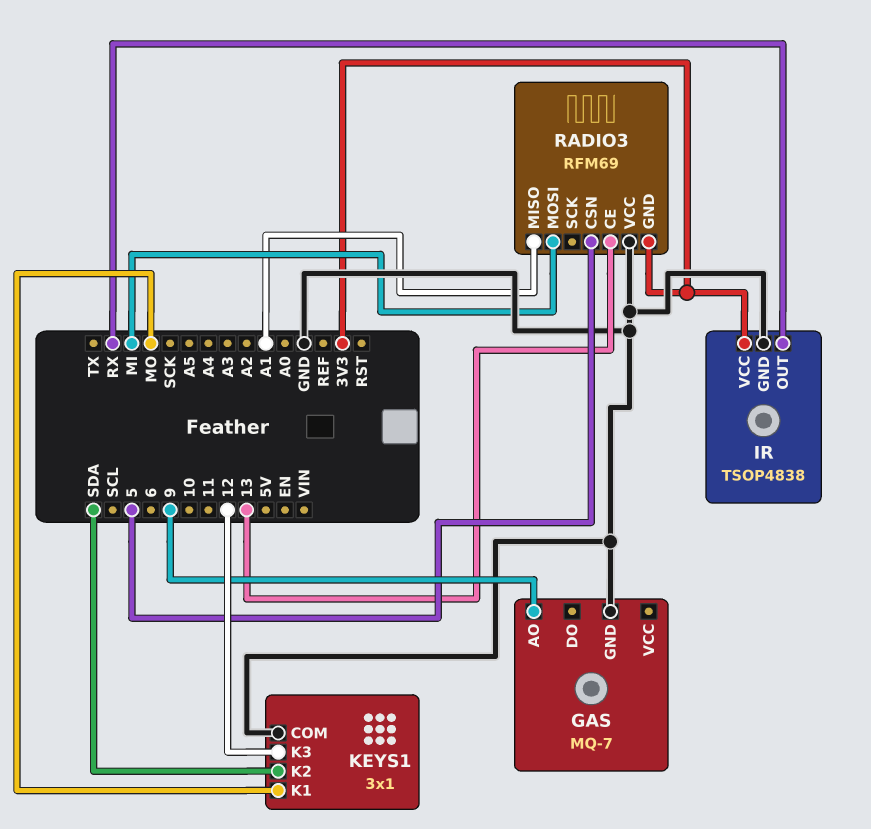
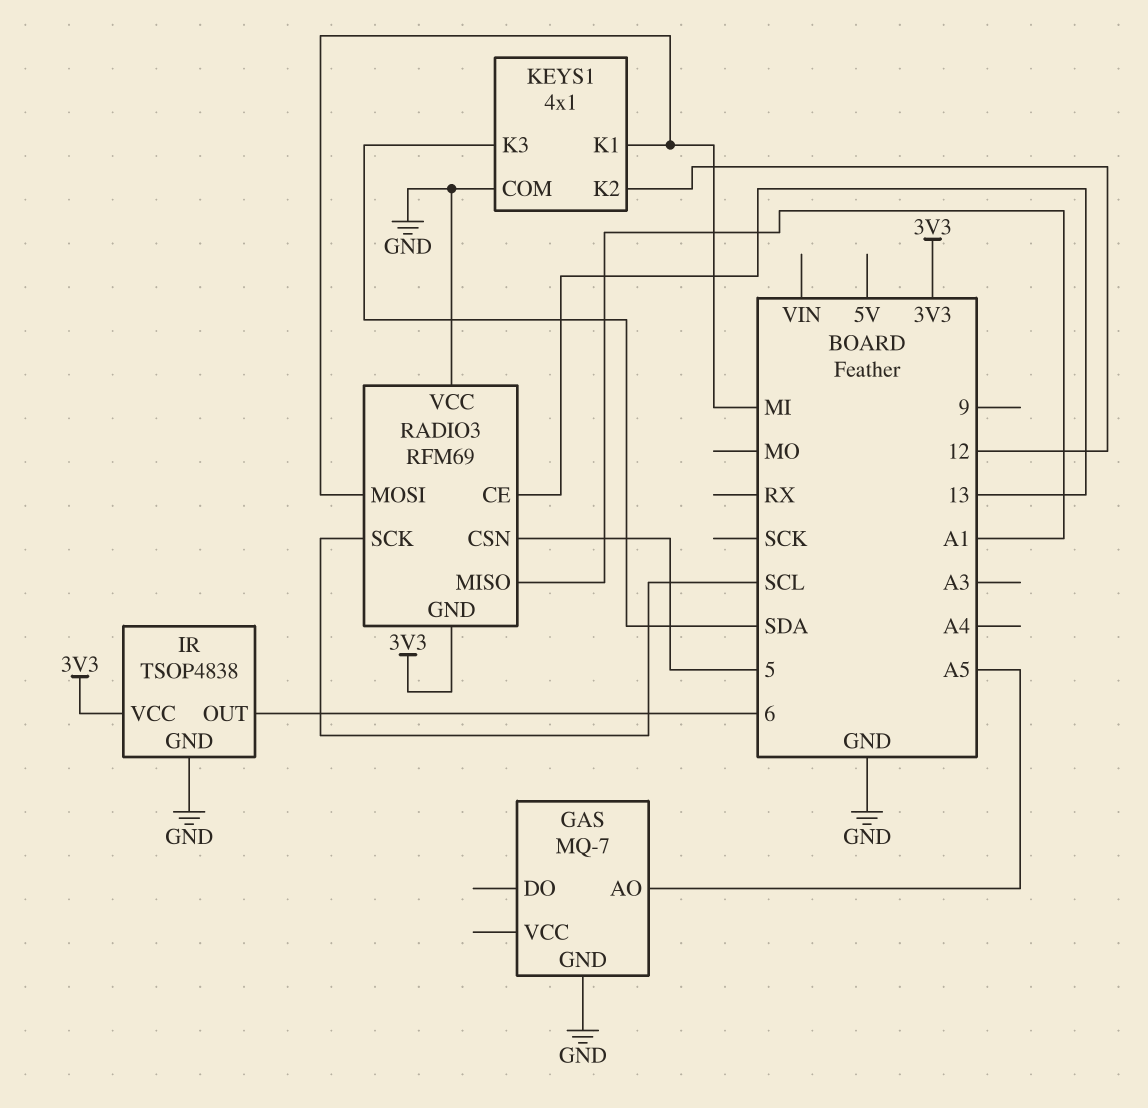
GAS pin AO: 9 -> A5
IR pin OUT: RX -> 6
KEYS1: 3x1 -> 4x1
KEYS1 pin K1: MO -> MI
KEYS1 pin K2: SDA -> 12
KEYS1 pin K3: 12 -> SDA
RADIO3 pin SCK: none -> SCL

